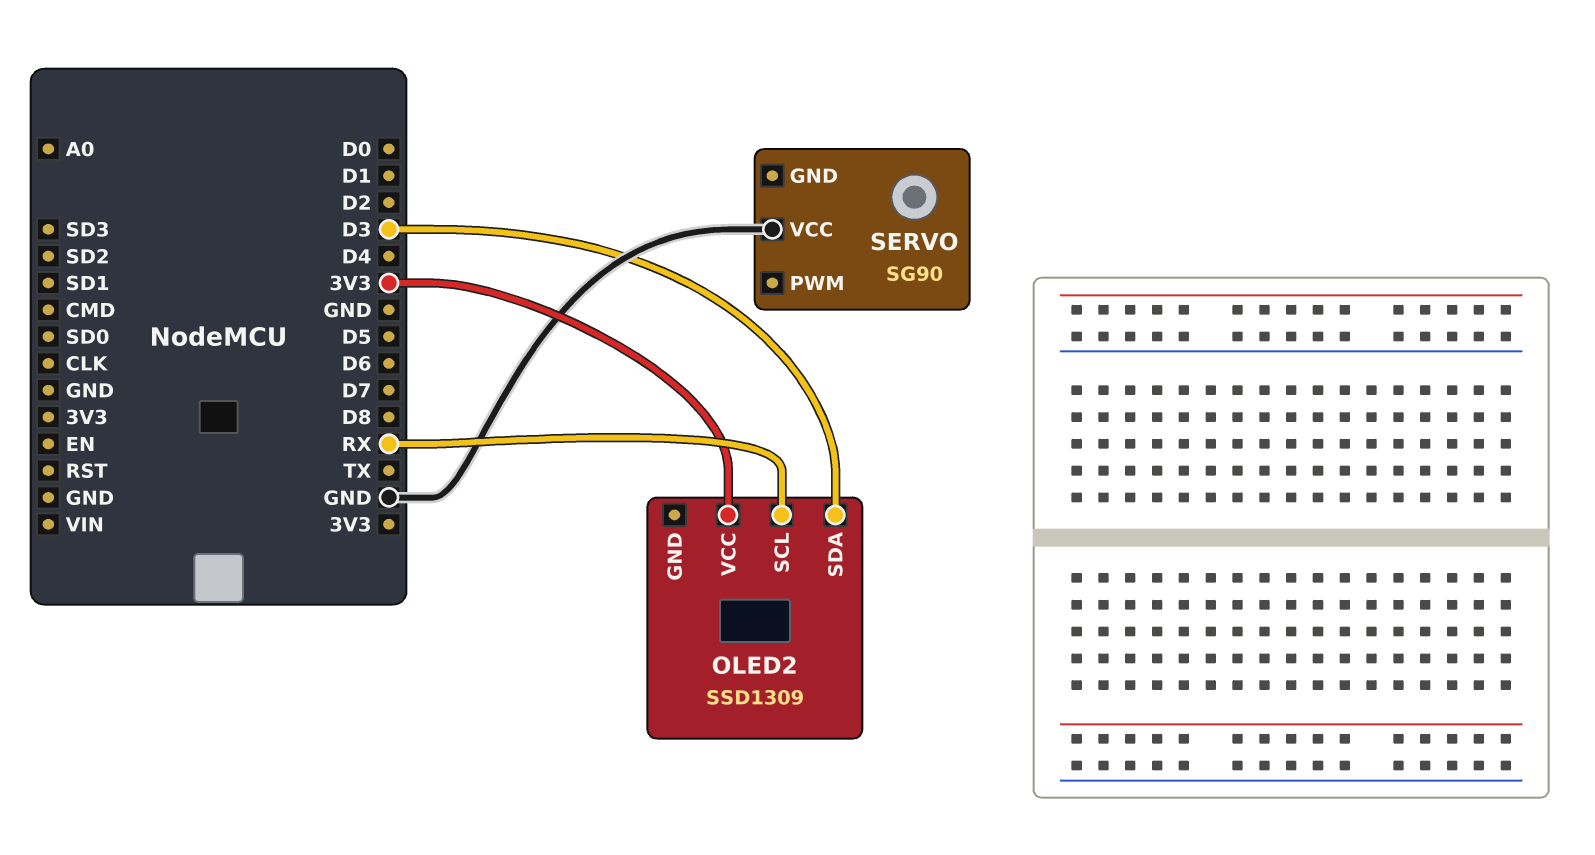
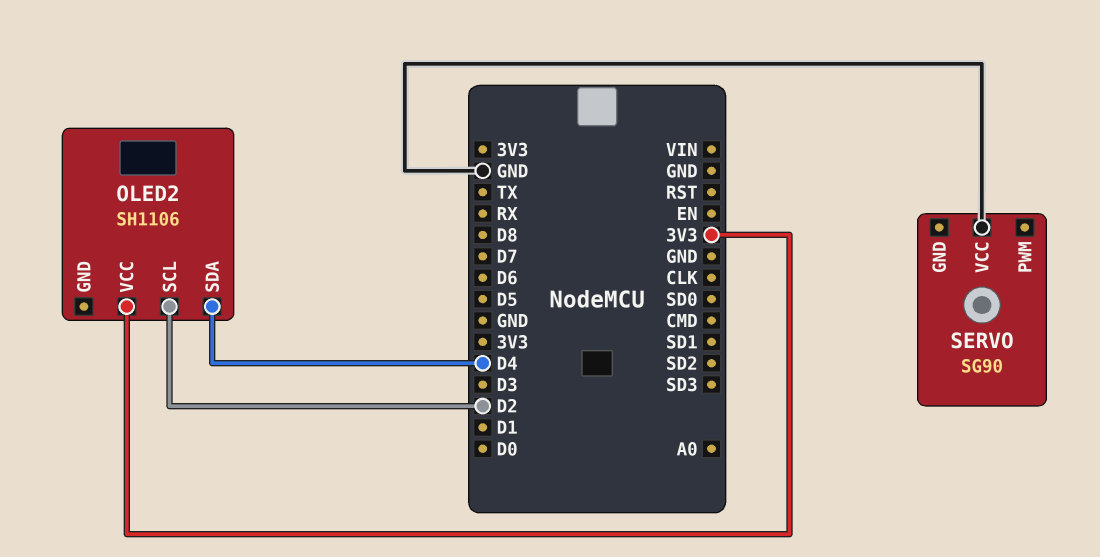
OLED2: SSD1309 -> SH1106
OLED2 pin SCL: RX -> D2
OLED2 pin SDA: D3 -> D4

